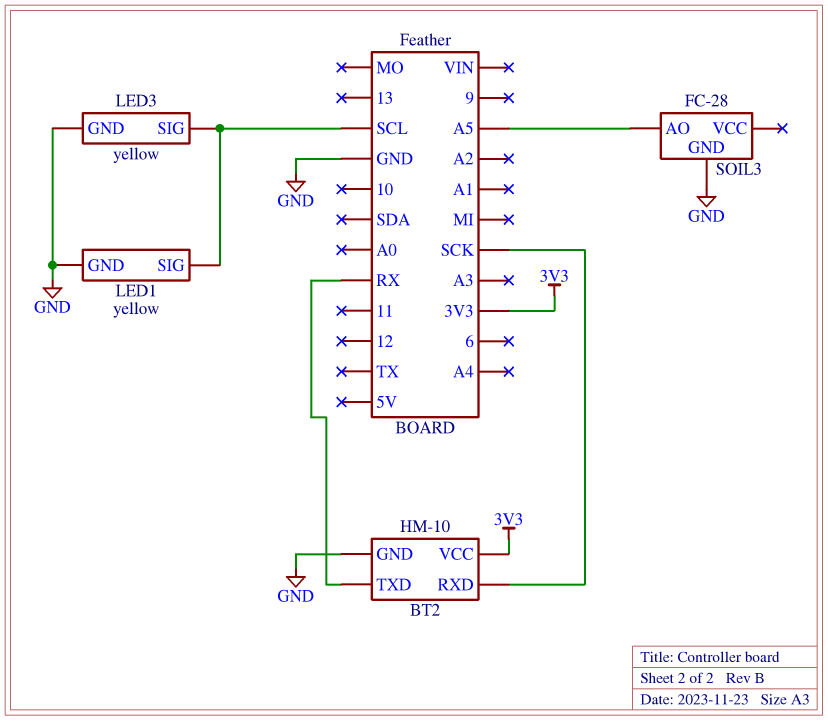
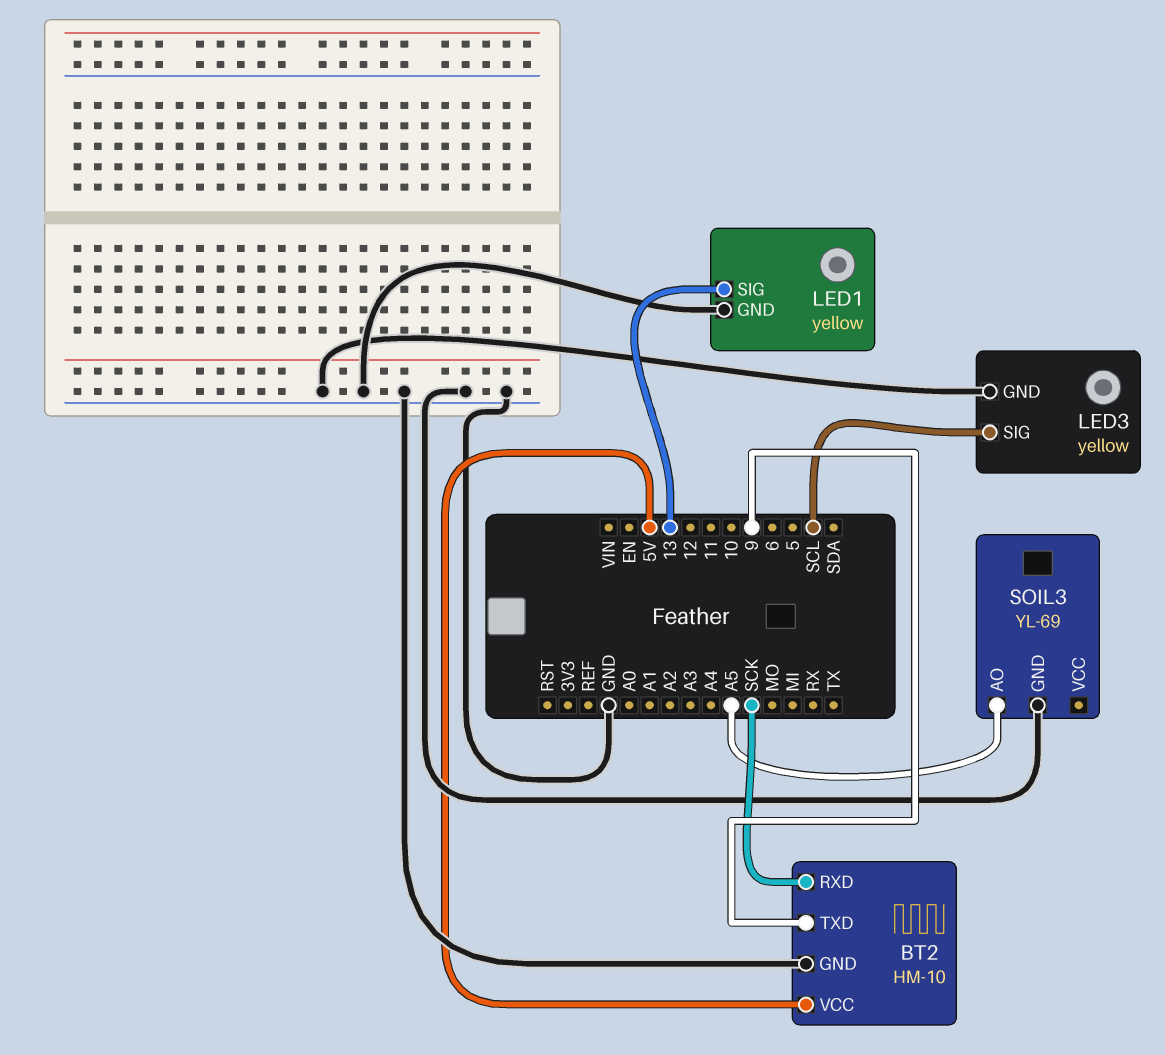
BT2 pin TXD: RX -> 9
BT2 pin VCC: 3V3 -> 5V
LED1 pin SIG: SCL -> 13
SOIL3: FC-28 -> YL-69

